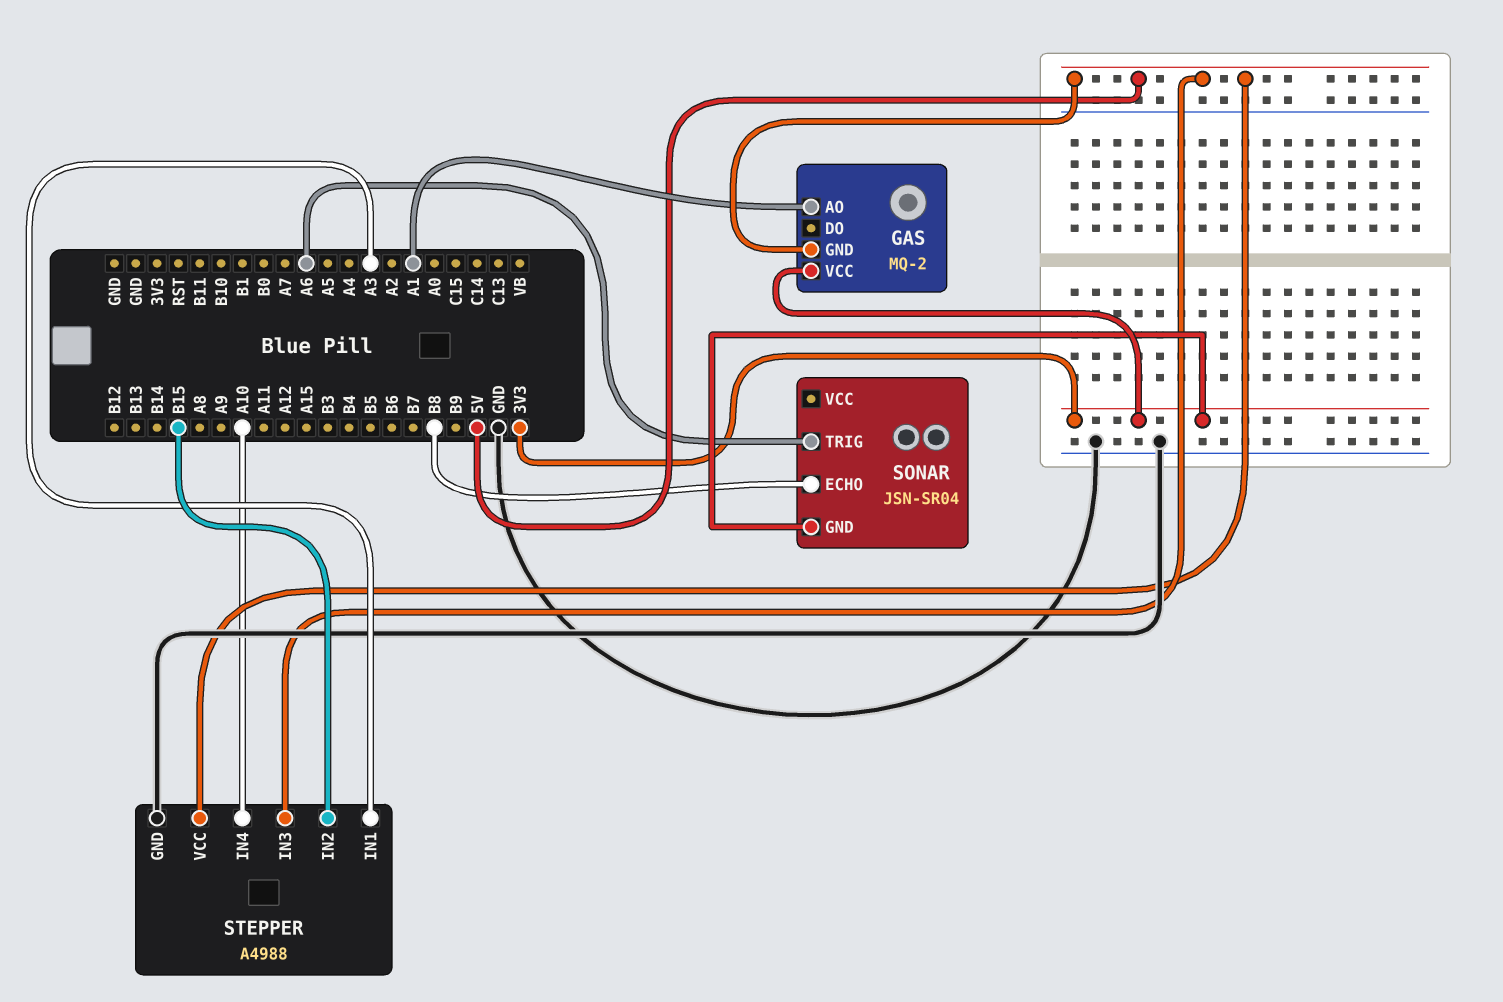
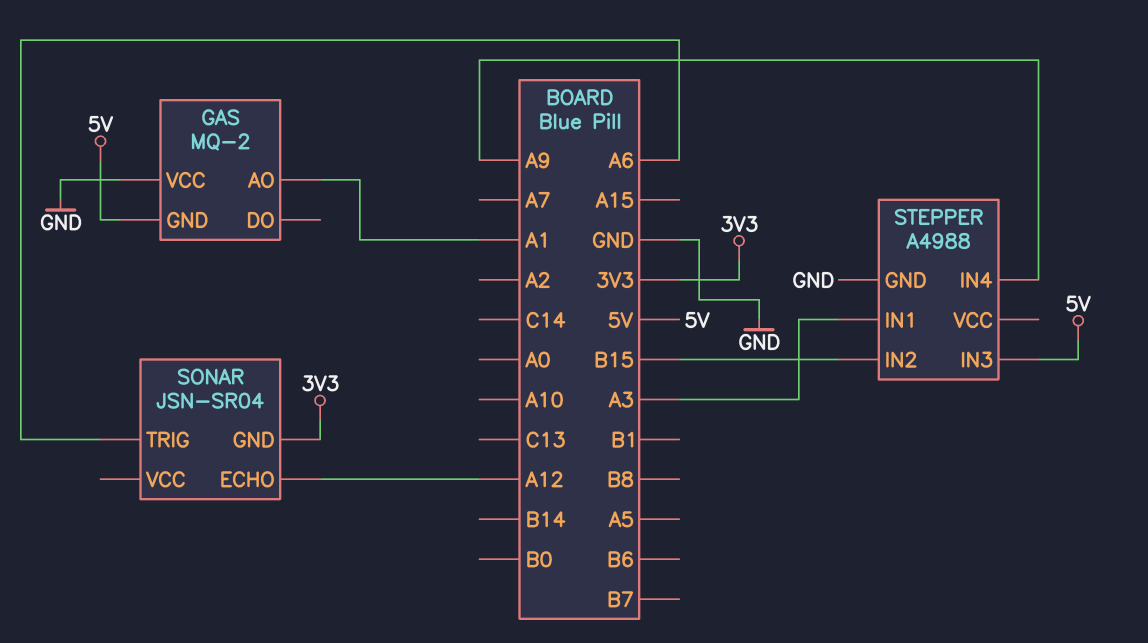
GAS pin VCC: 3V3 -> GND
SONAR pin ECHO: B8 -> A12
STEPPER pin IN4: A10 -> A9
STEPPER pin VCC: 5V -> none

